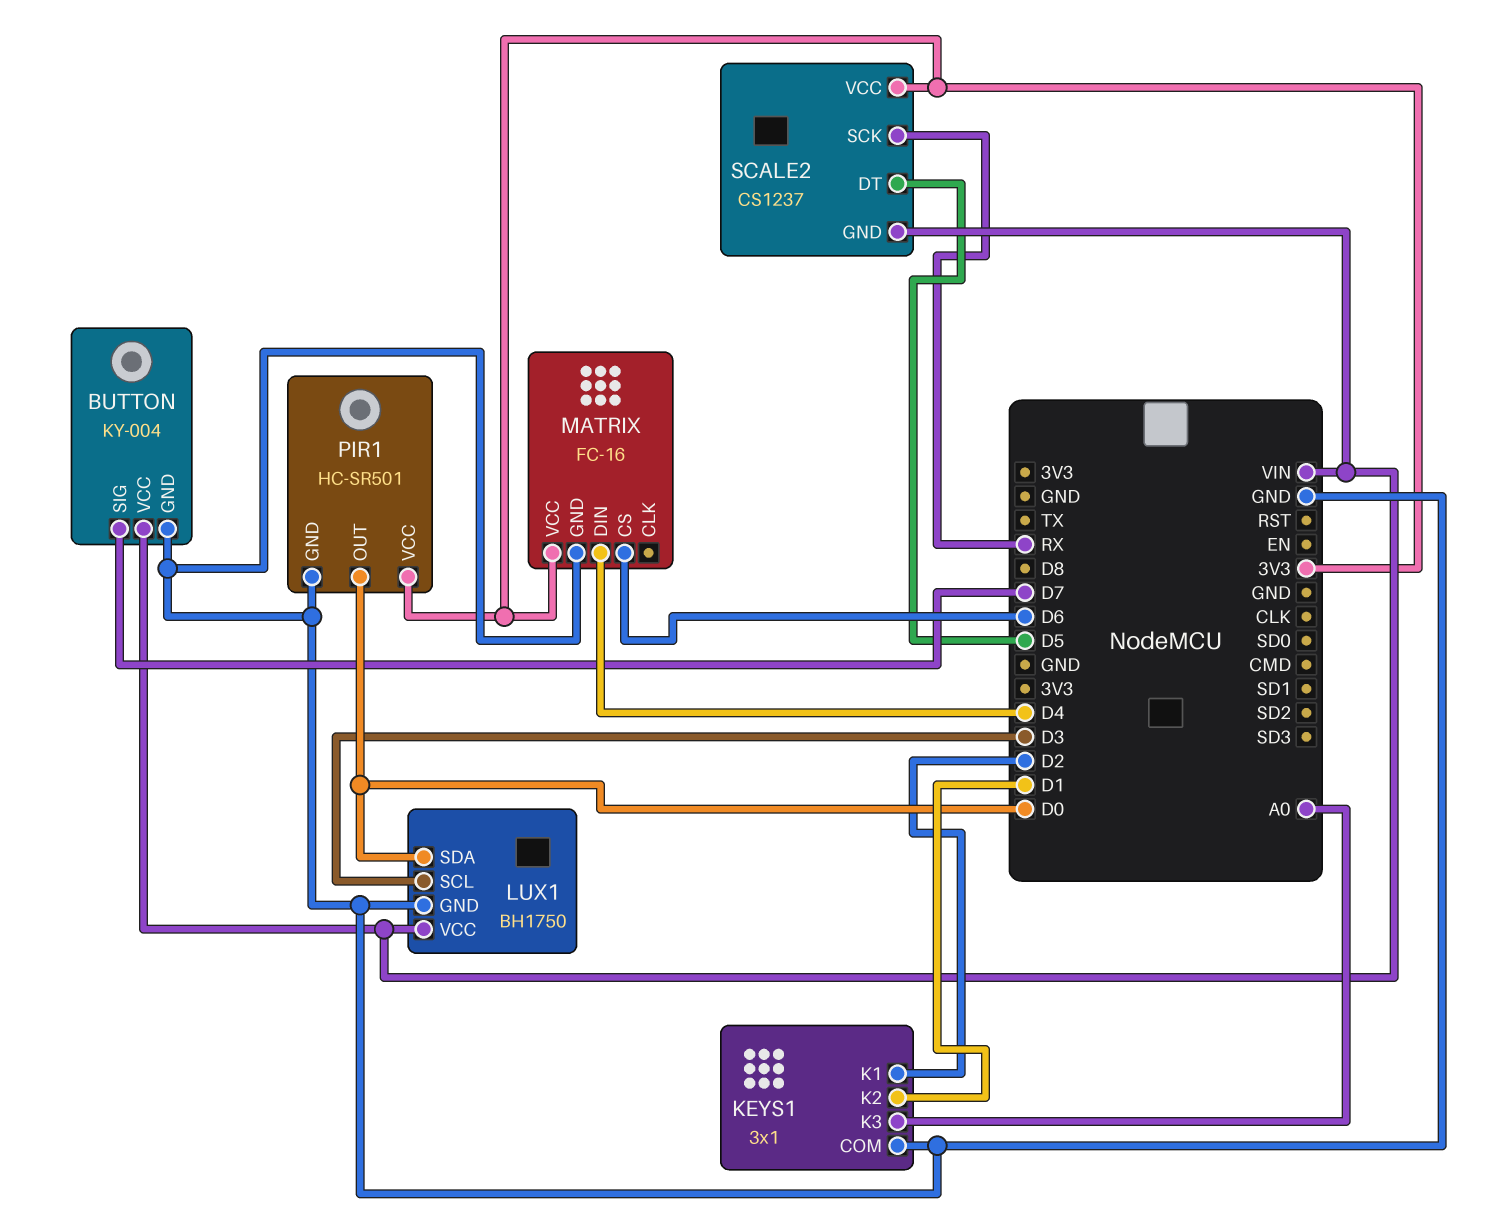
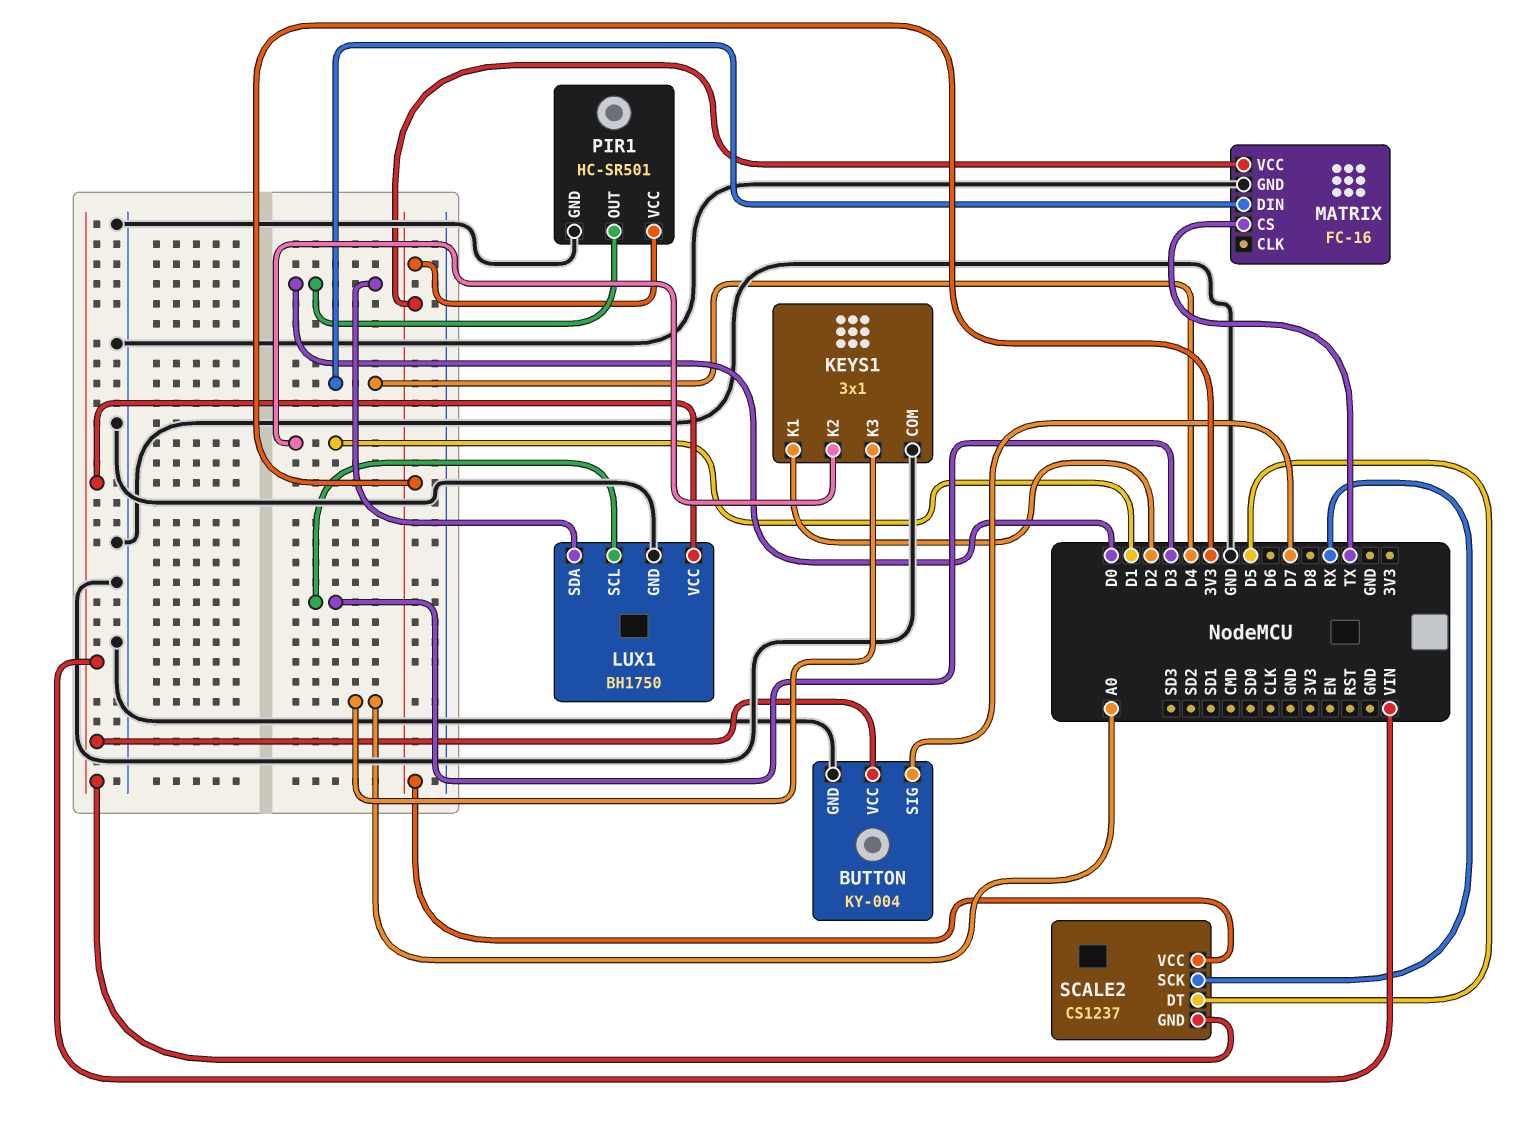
MATRIX pin CS: D6 -> TX

